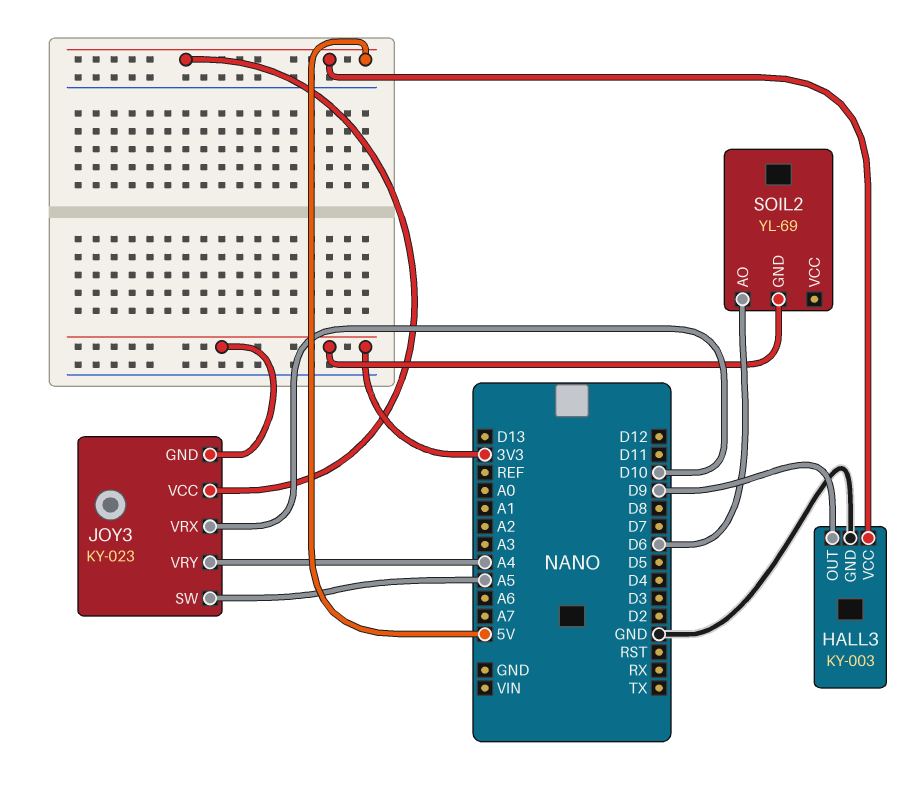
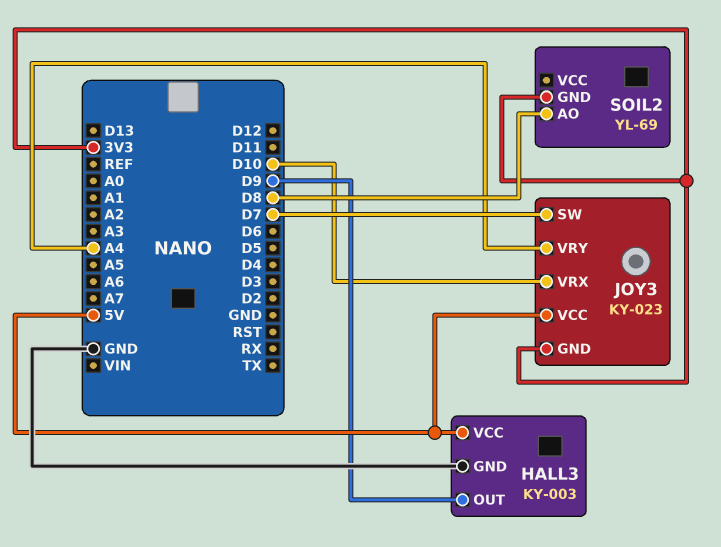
JOY3 pin SW: A5 -> D7
SOIL2 pin AO: D6 -> D8

